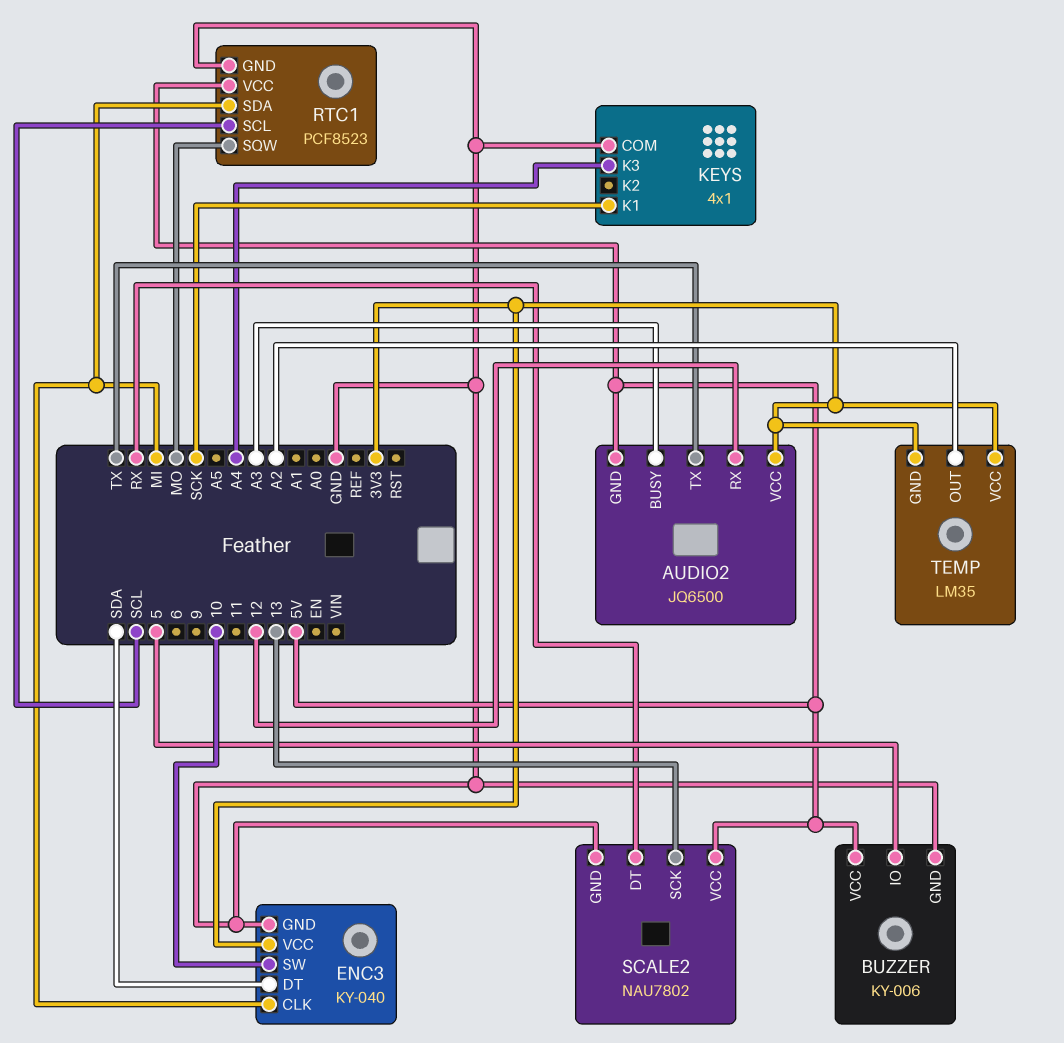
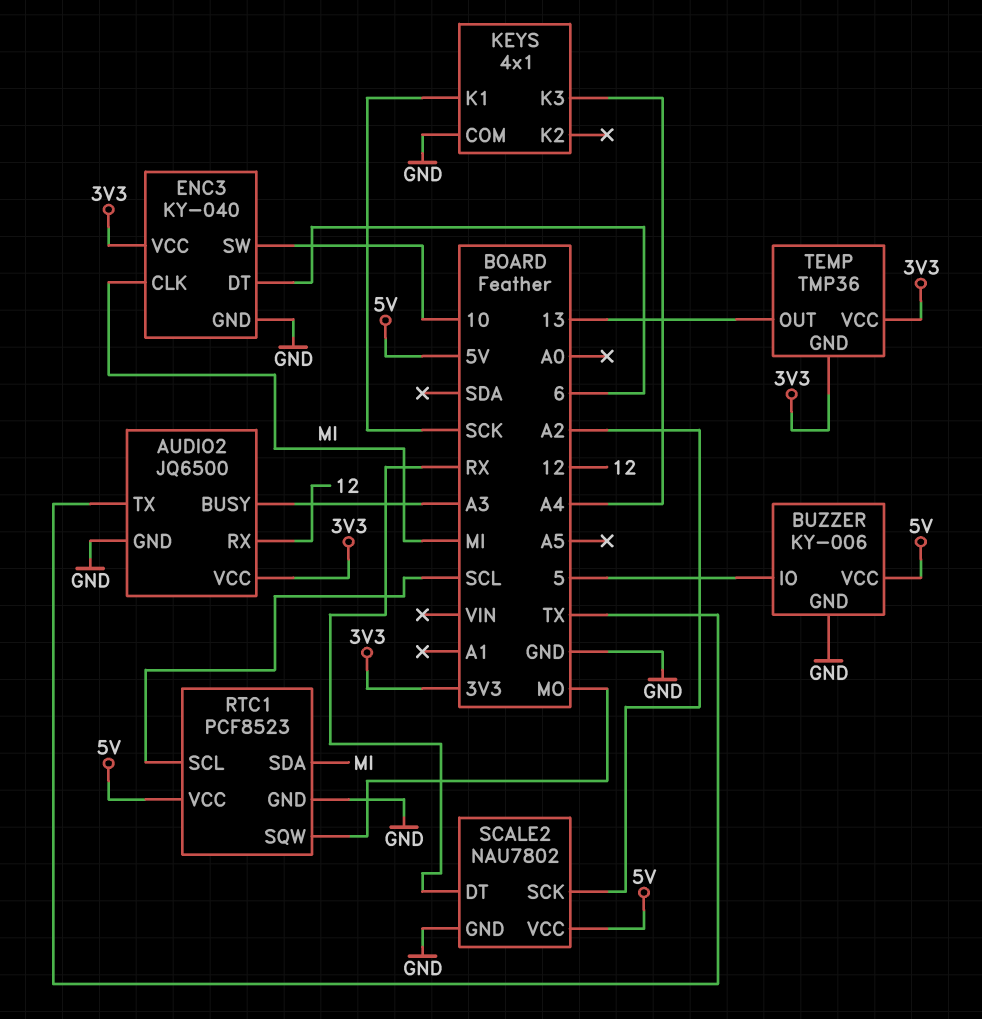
AUDIO2 pin GND: 5V -> GND
ENC3 pin DT: SDA -> 6
SCALE2 pin SCK: 13 -> A2
TEMP: LM35 -> TMP36
TEMP pin OUT: A2 -> 13

